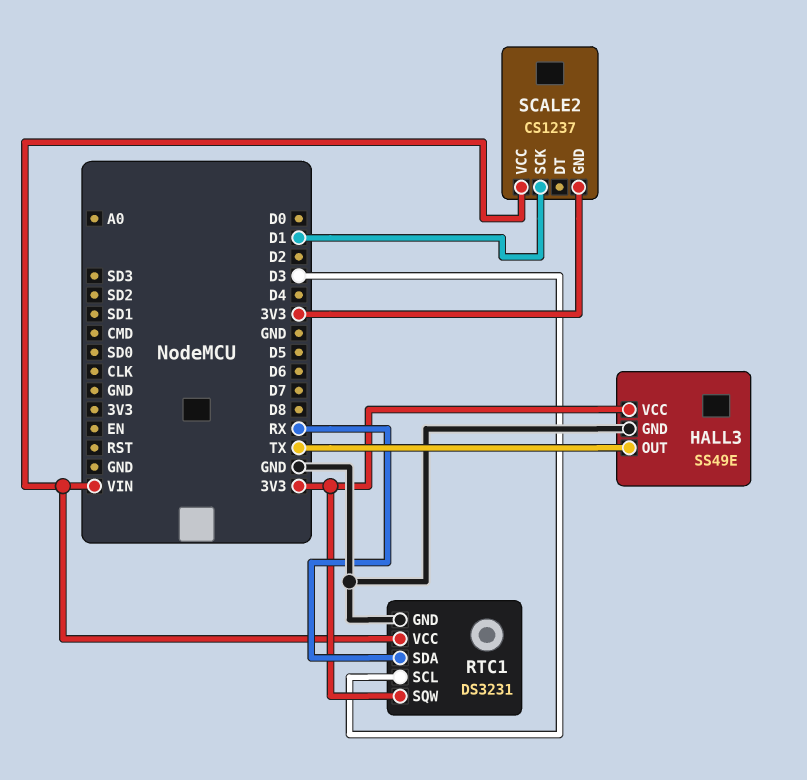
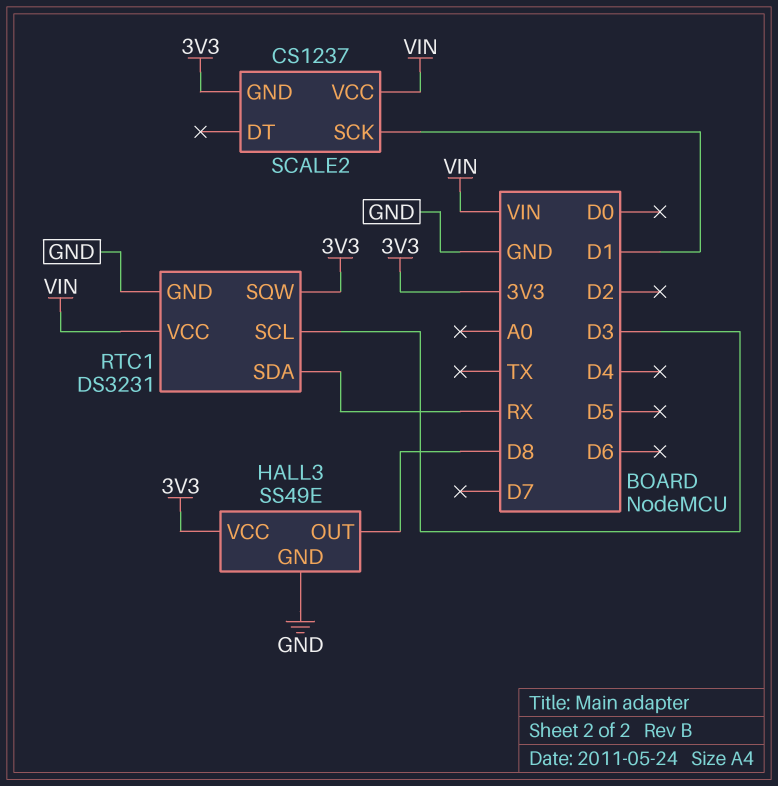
HALL3 pin OUT: TX -> D8

